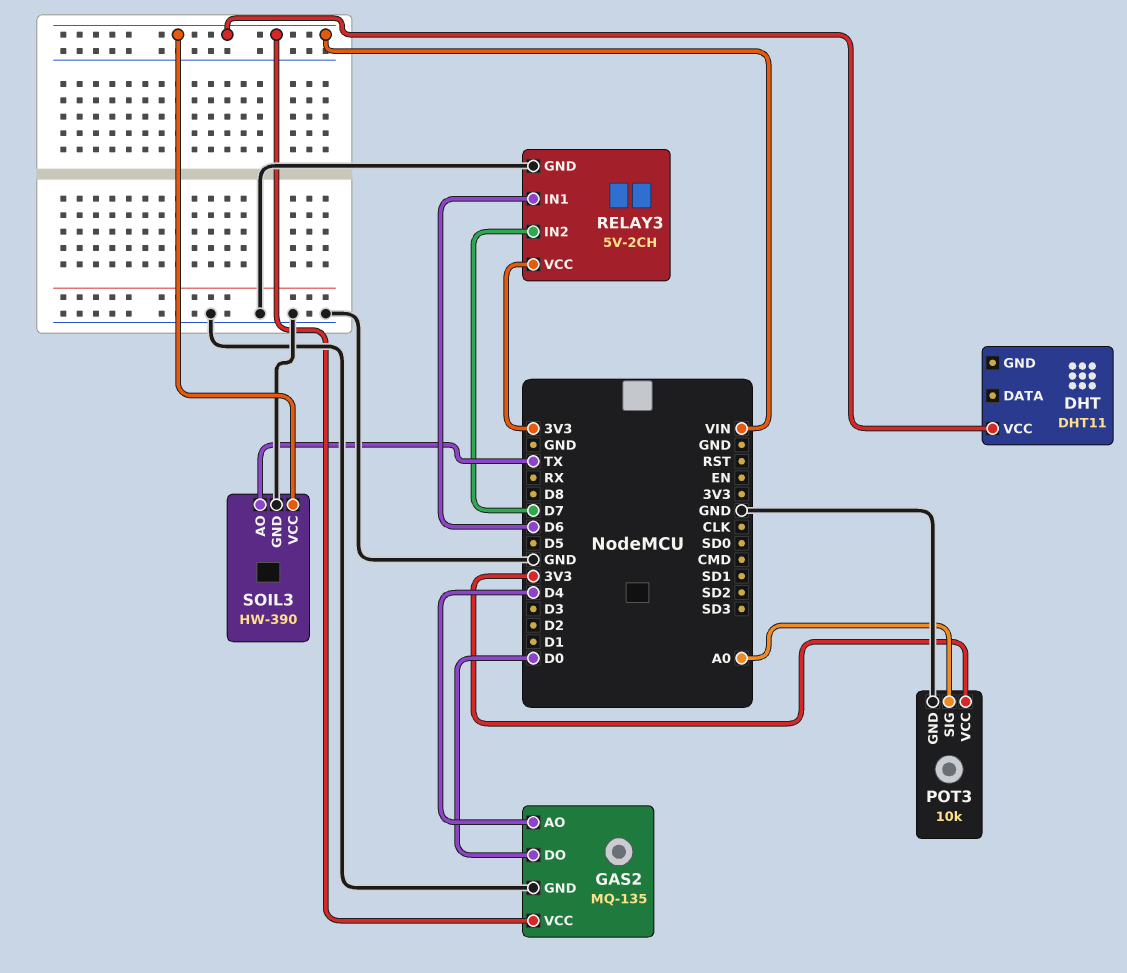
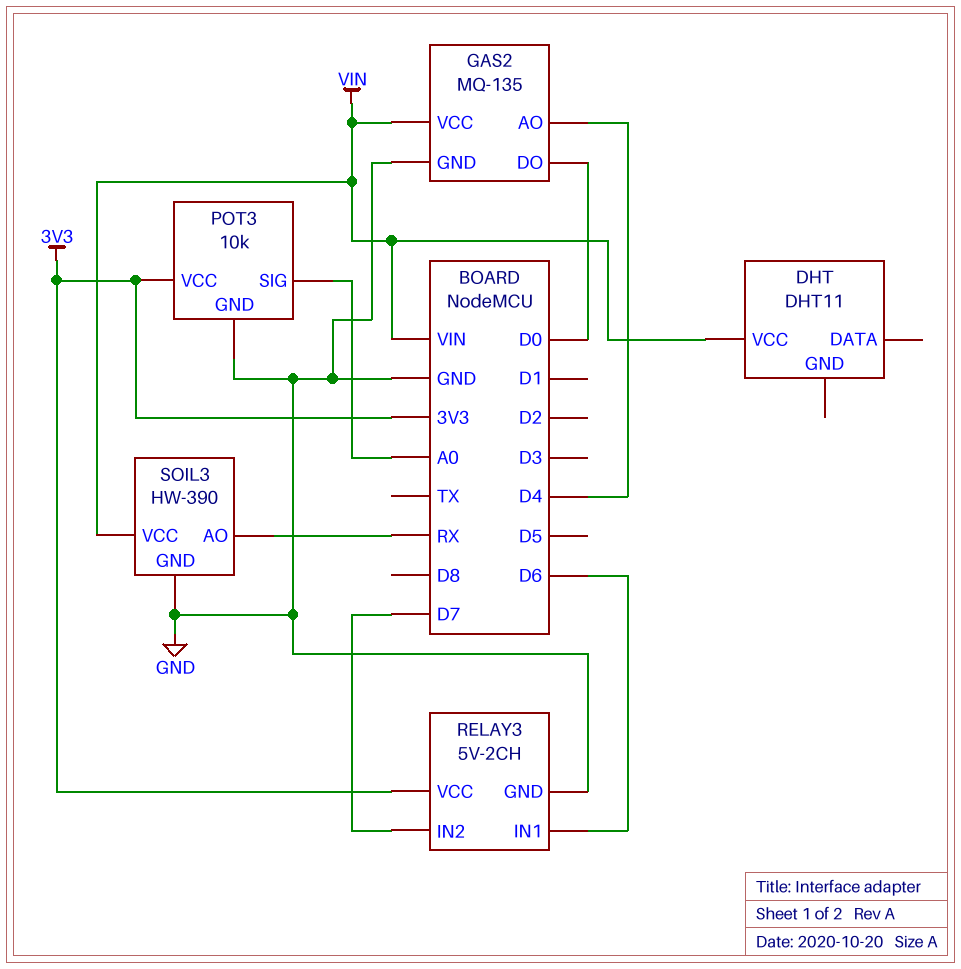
SOIL3 pin AO: TX -> RX

